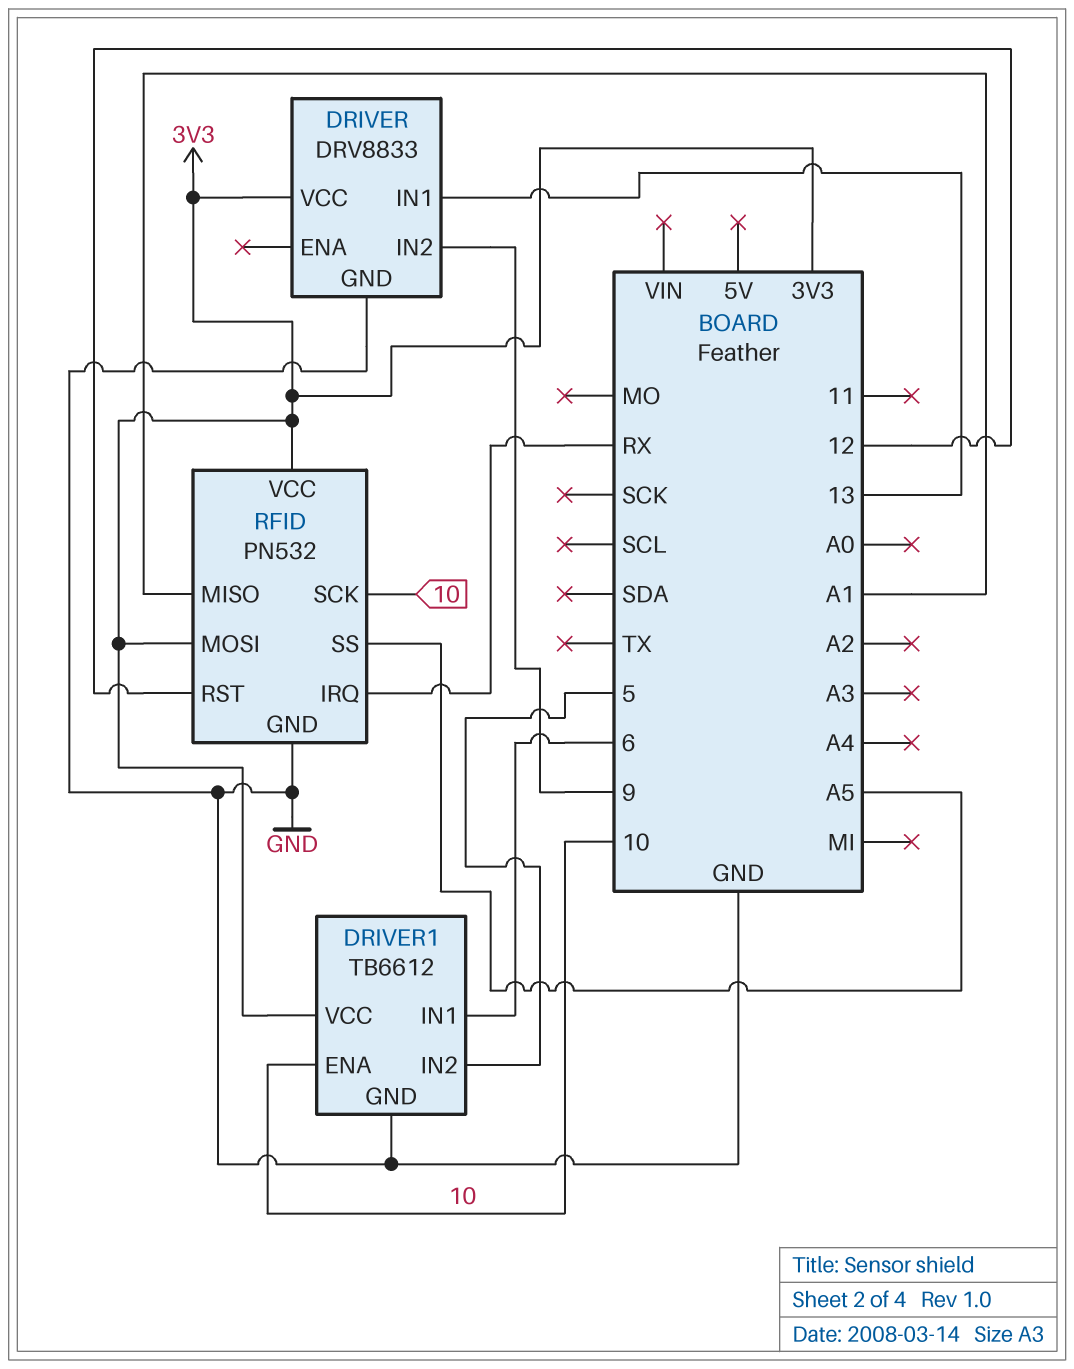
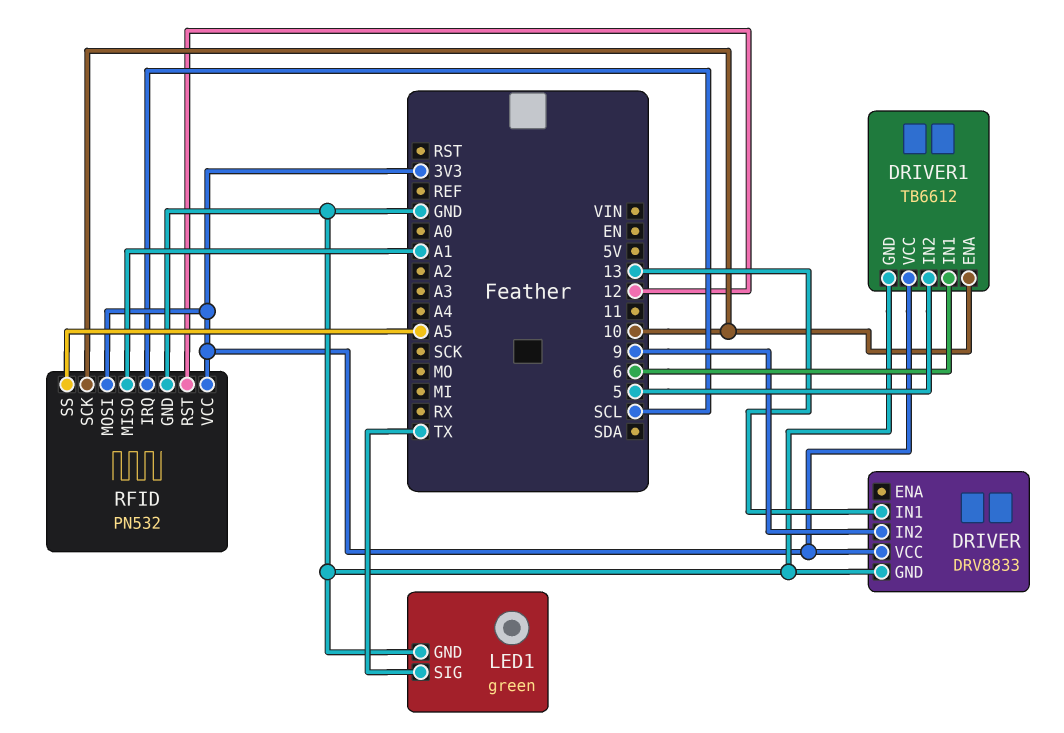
LED1: none -> green
LED1 pin GND: none -> GND
LED1 pin SIG: none -> TX
RFID pin IRQ: RX -> SCL

